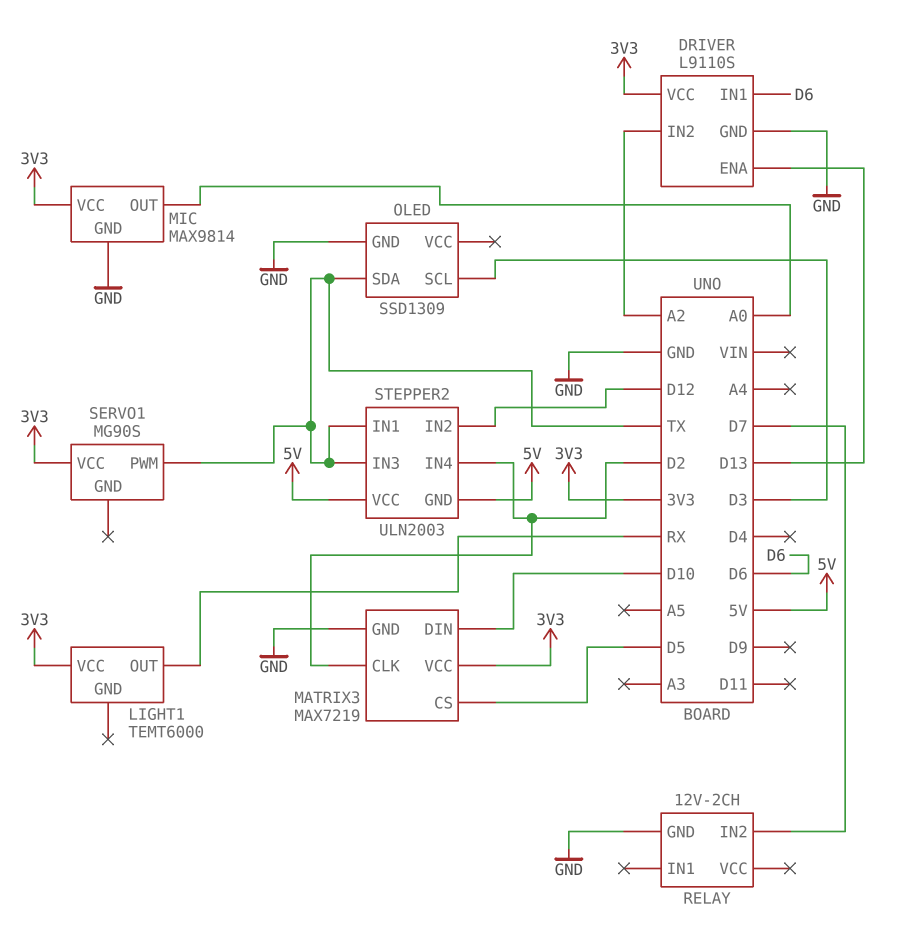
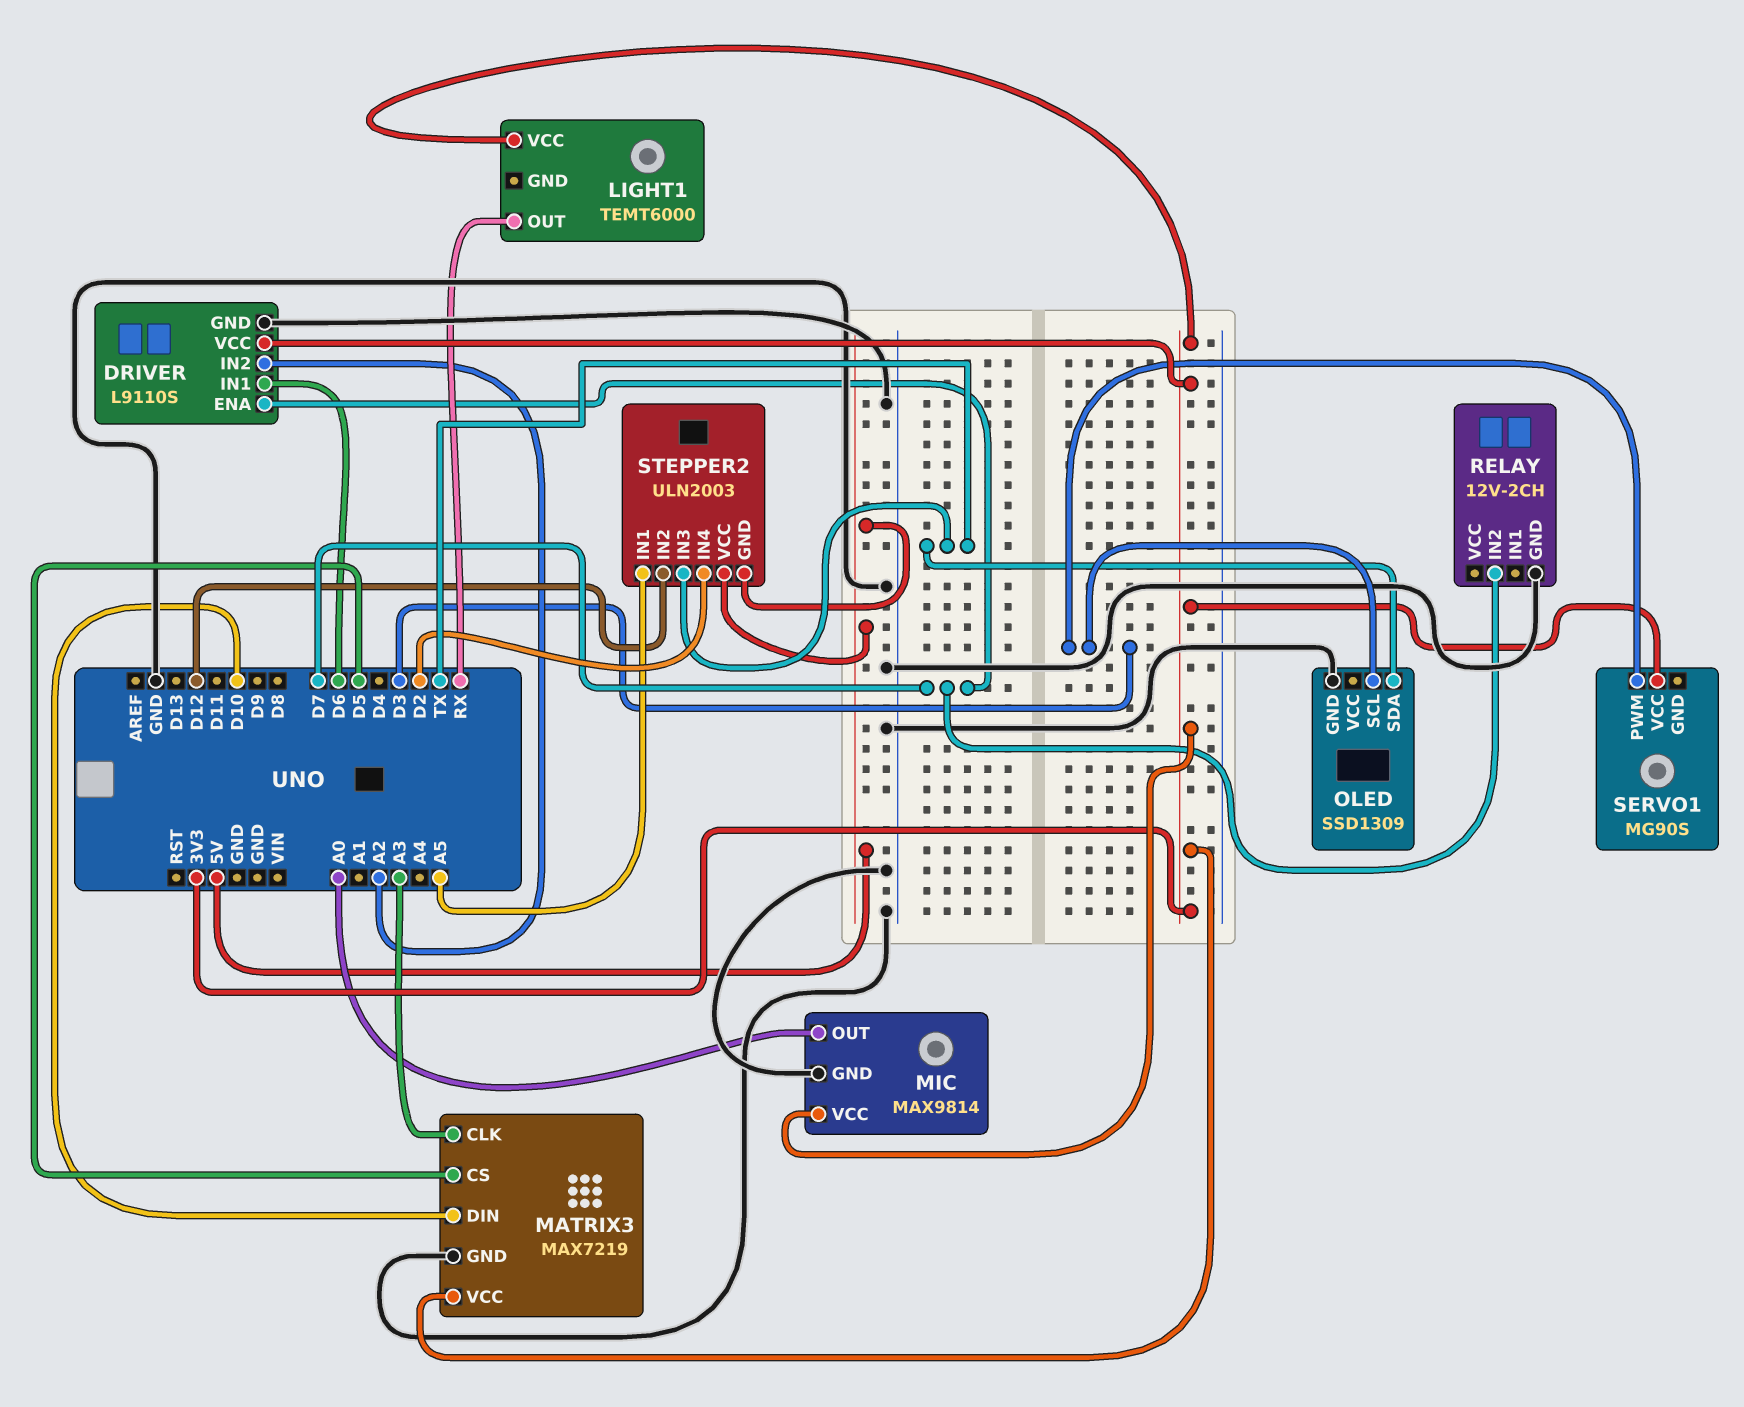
DRIVER pin ENA: D13 -> D7
MATRIX3 pin CLK: D2 -> A3
SERVO1 pin PWM: TX -> D3
STEPPER2 pin IN1: TX -> A5

